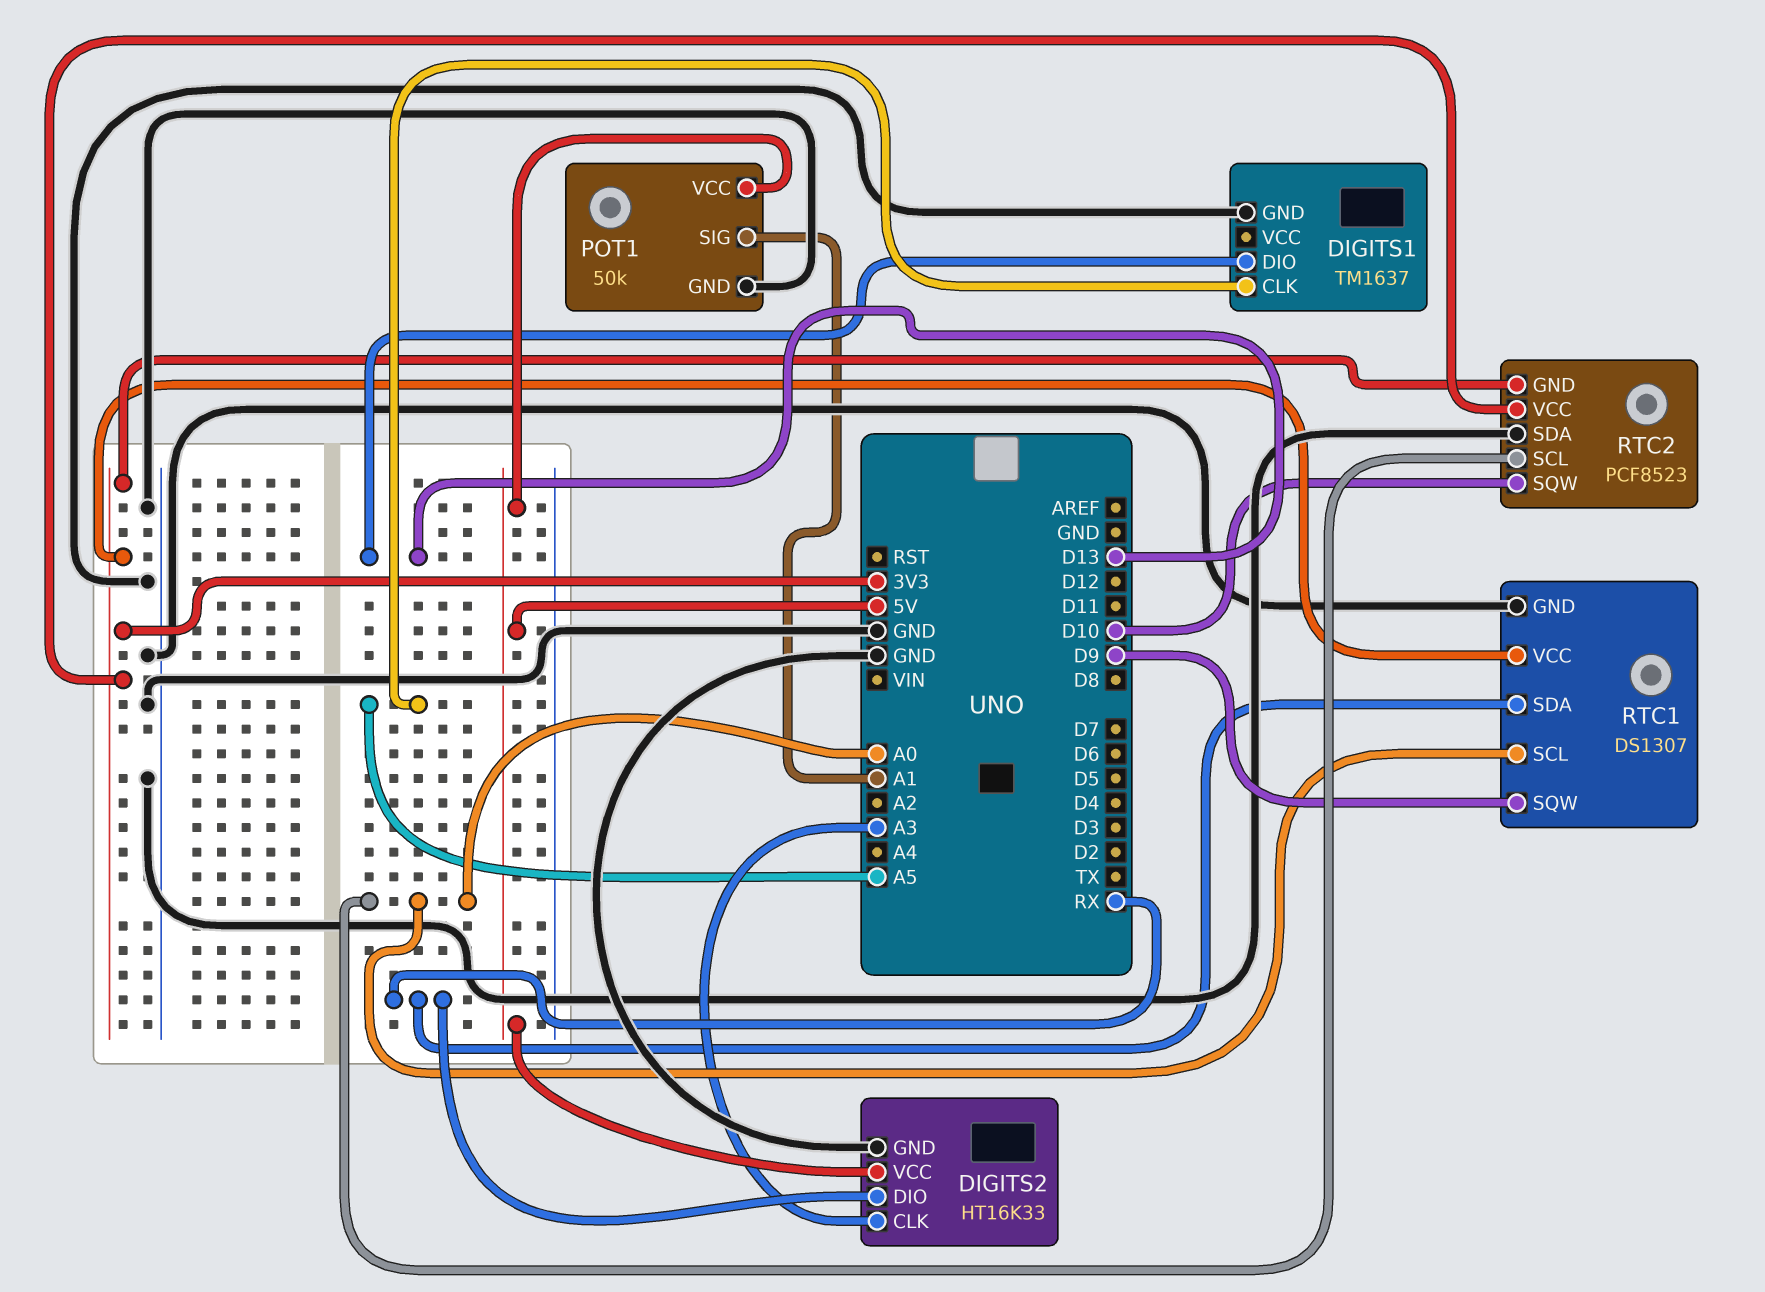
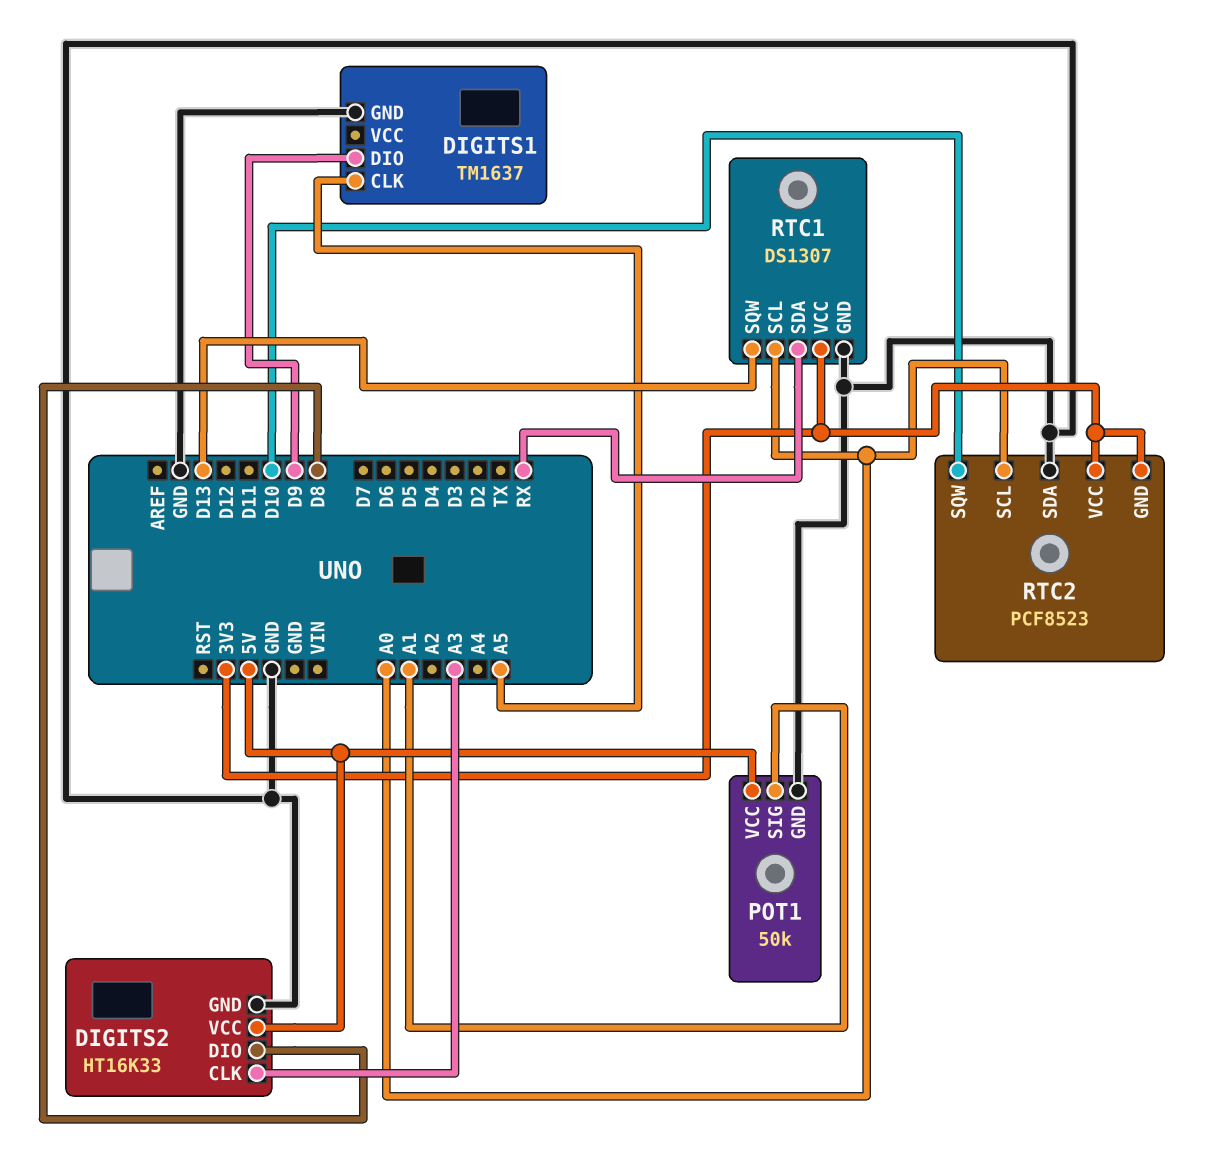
DIGITS1 pin DIO: D13 -> D9
DIGITS2 pin DIO: RX -> D8
RTC1 pin SQW: D9 -> D13

